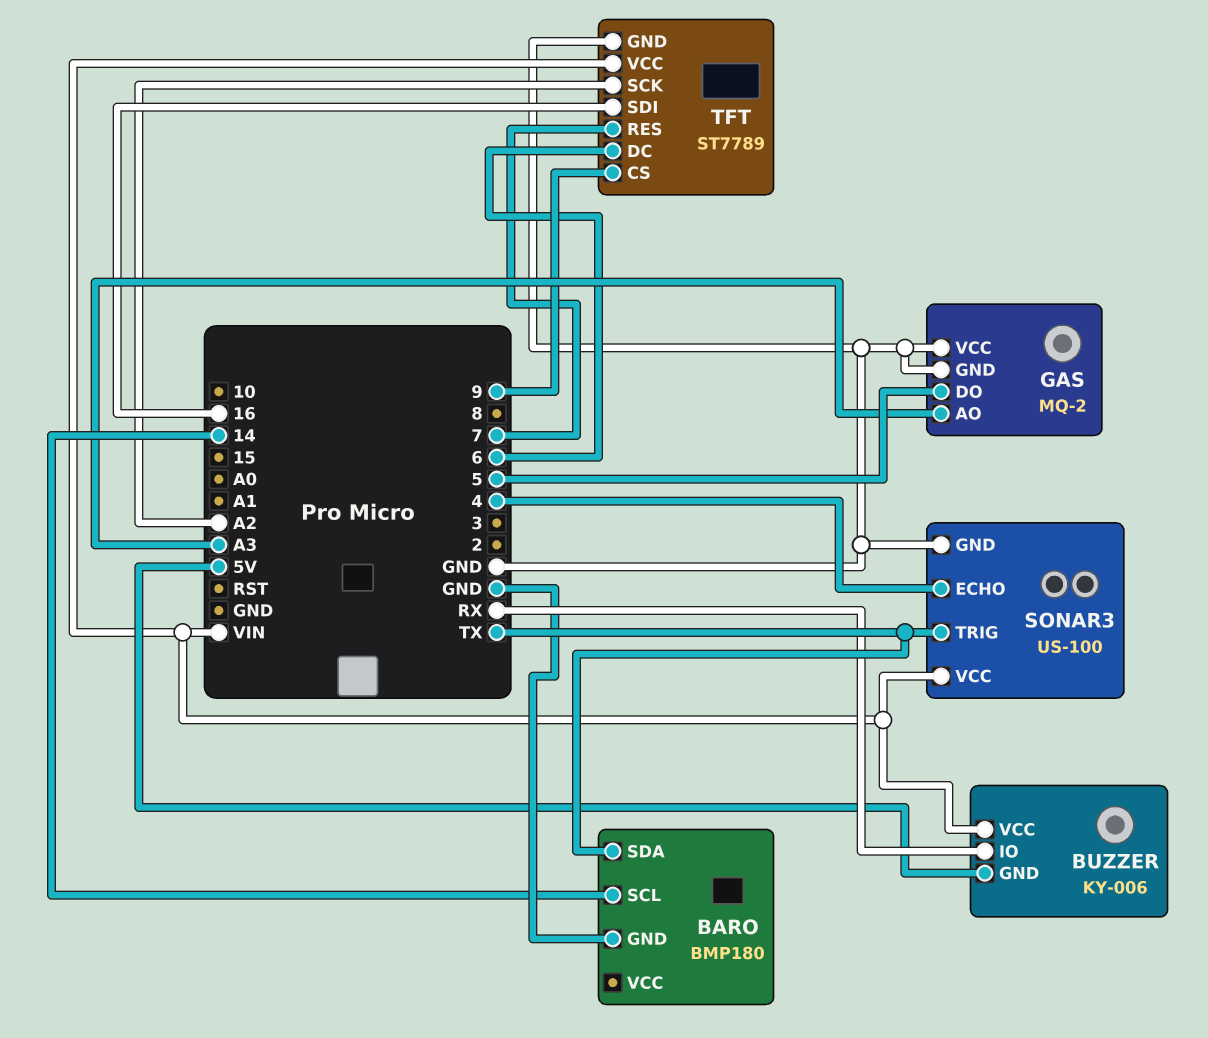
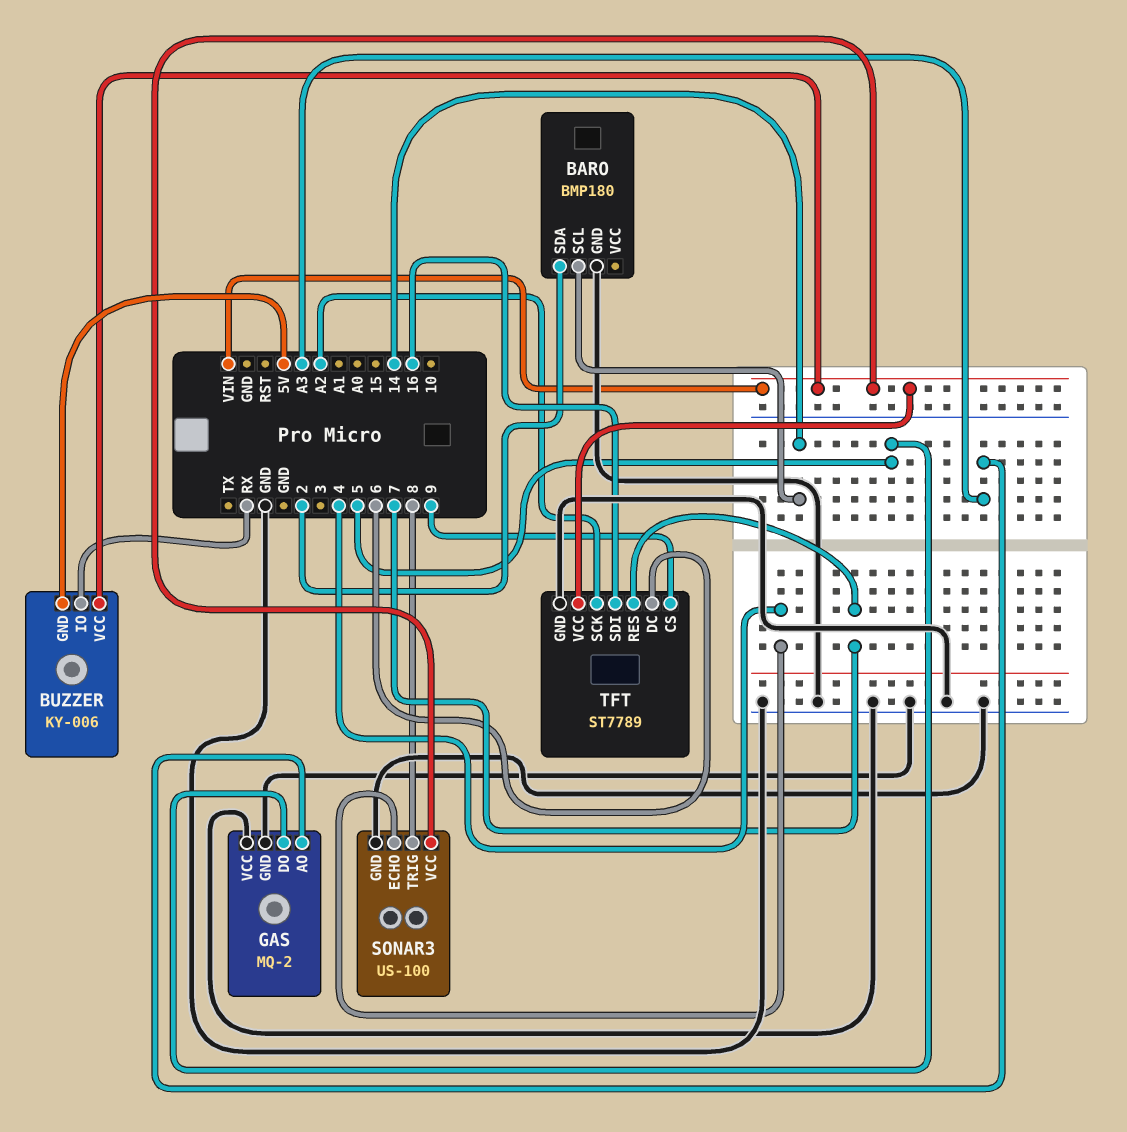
BARO pin SDA: TX -> 2
SONAR3 pin TRIG: TX -> 8

